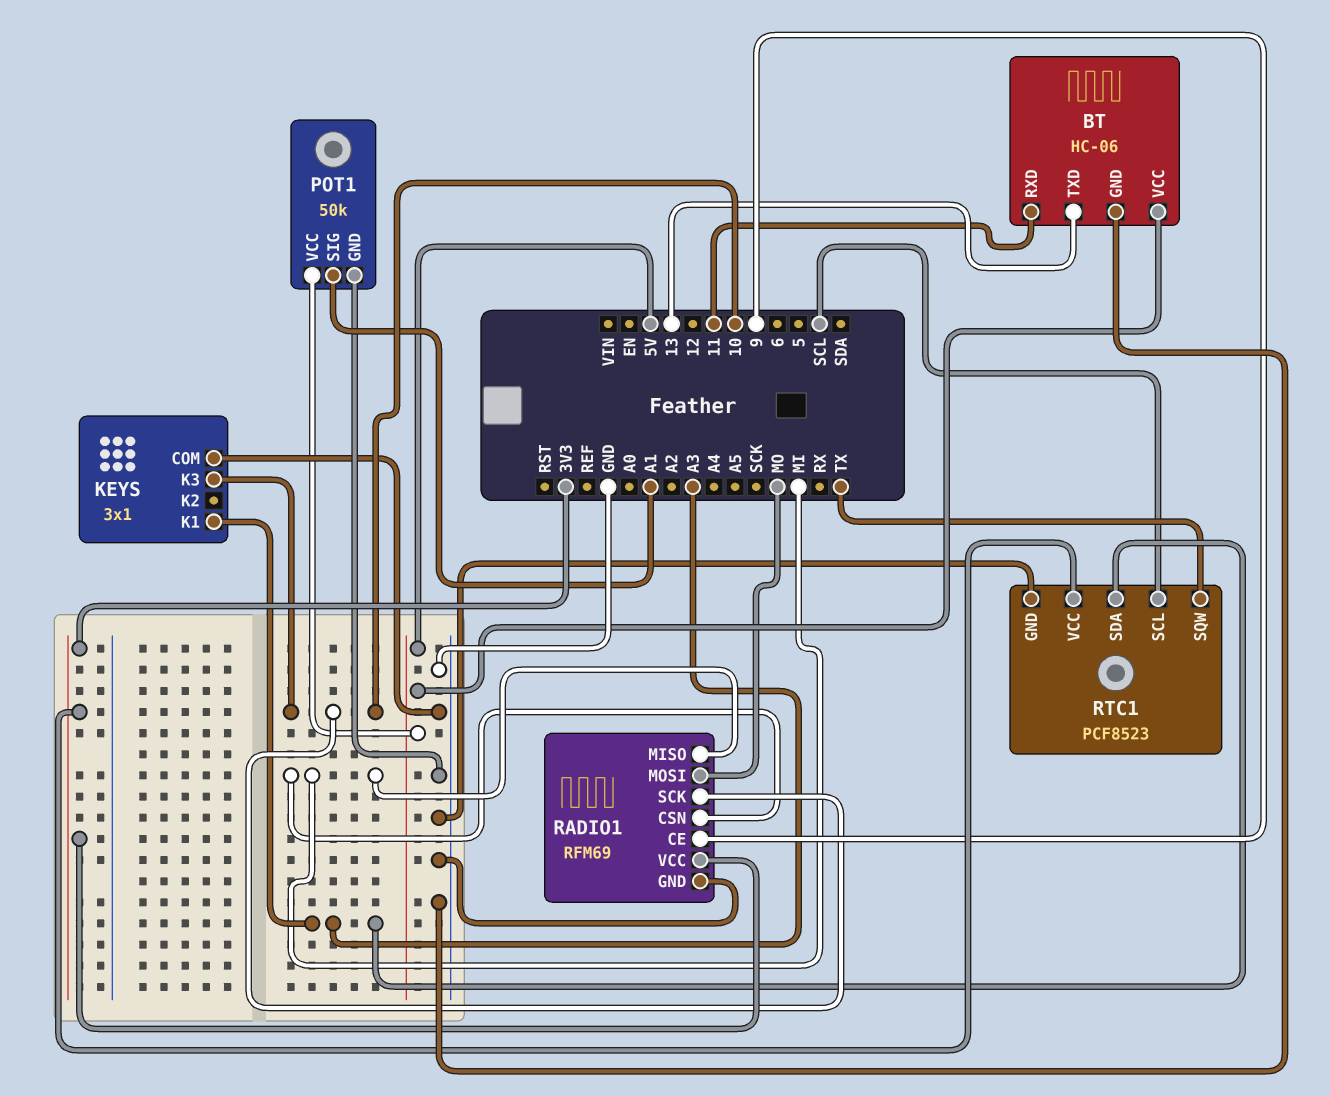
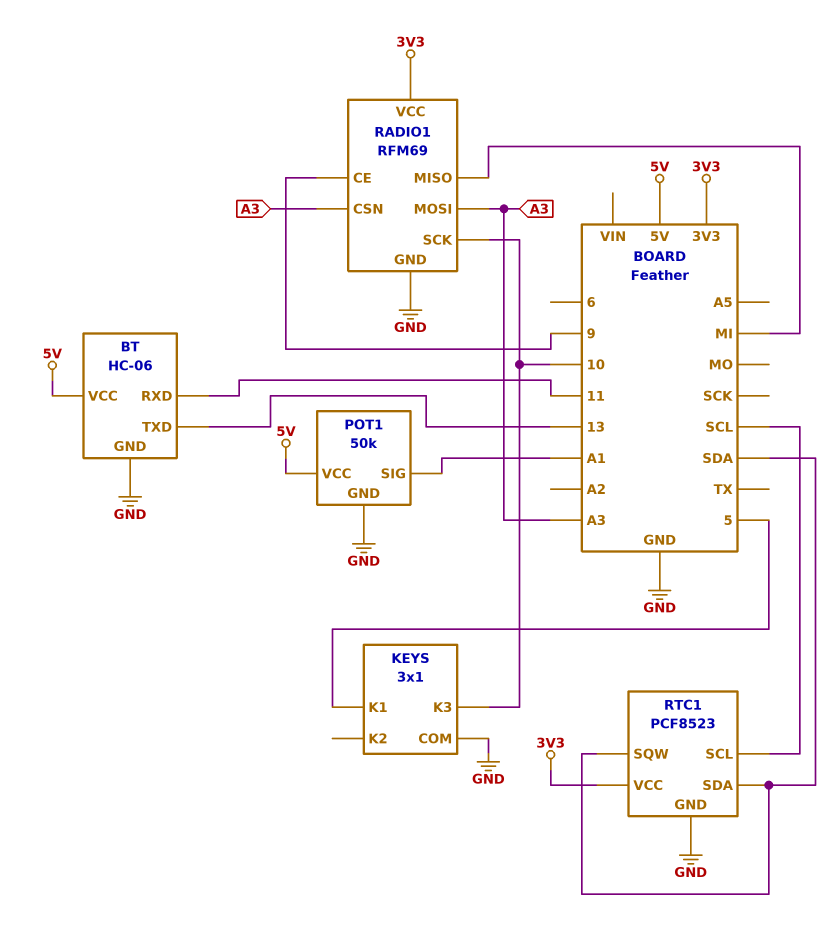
KEYS pin K1: A3 -> 5
RADIO1 pin CSN: MI -> A3
RADIO1 pin MOSI: MO -> A3
RTC1 pin SDA: A3 -> SDA
RTC1 pin SQW: TX -> SDA

